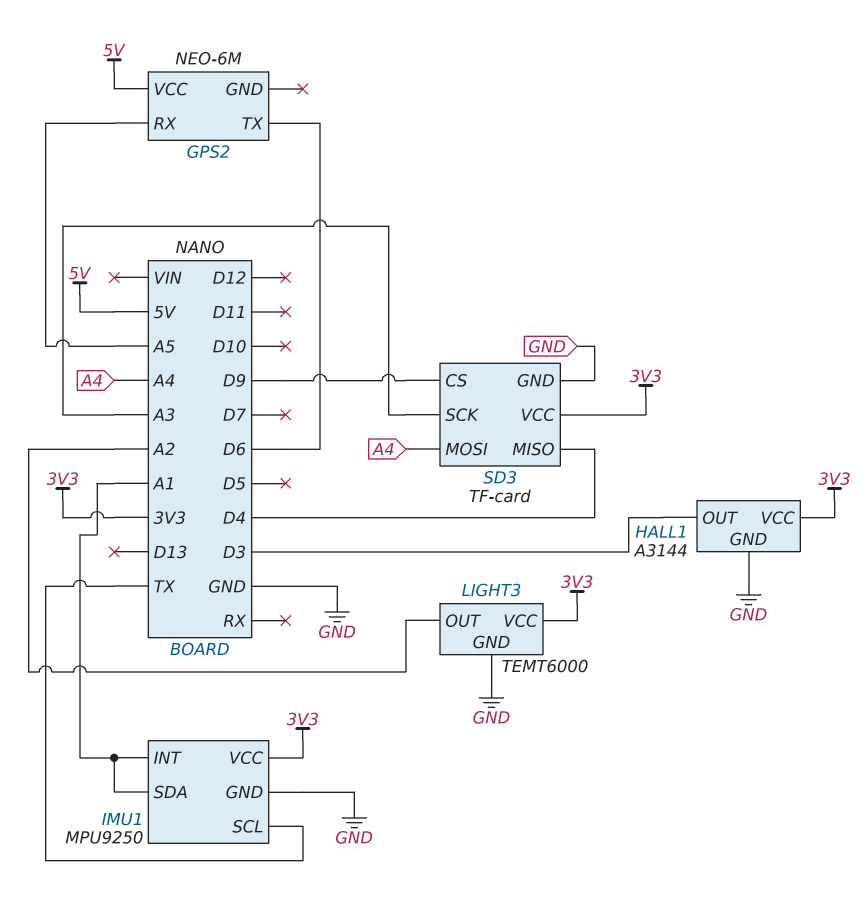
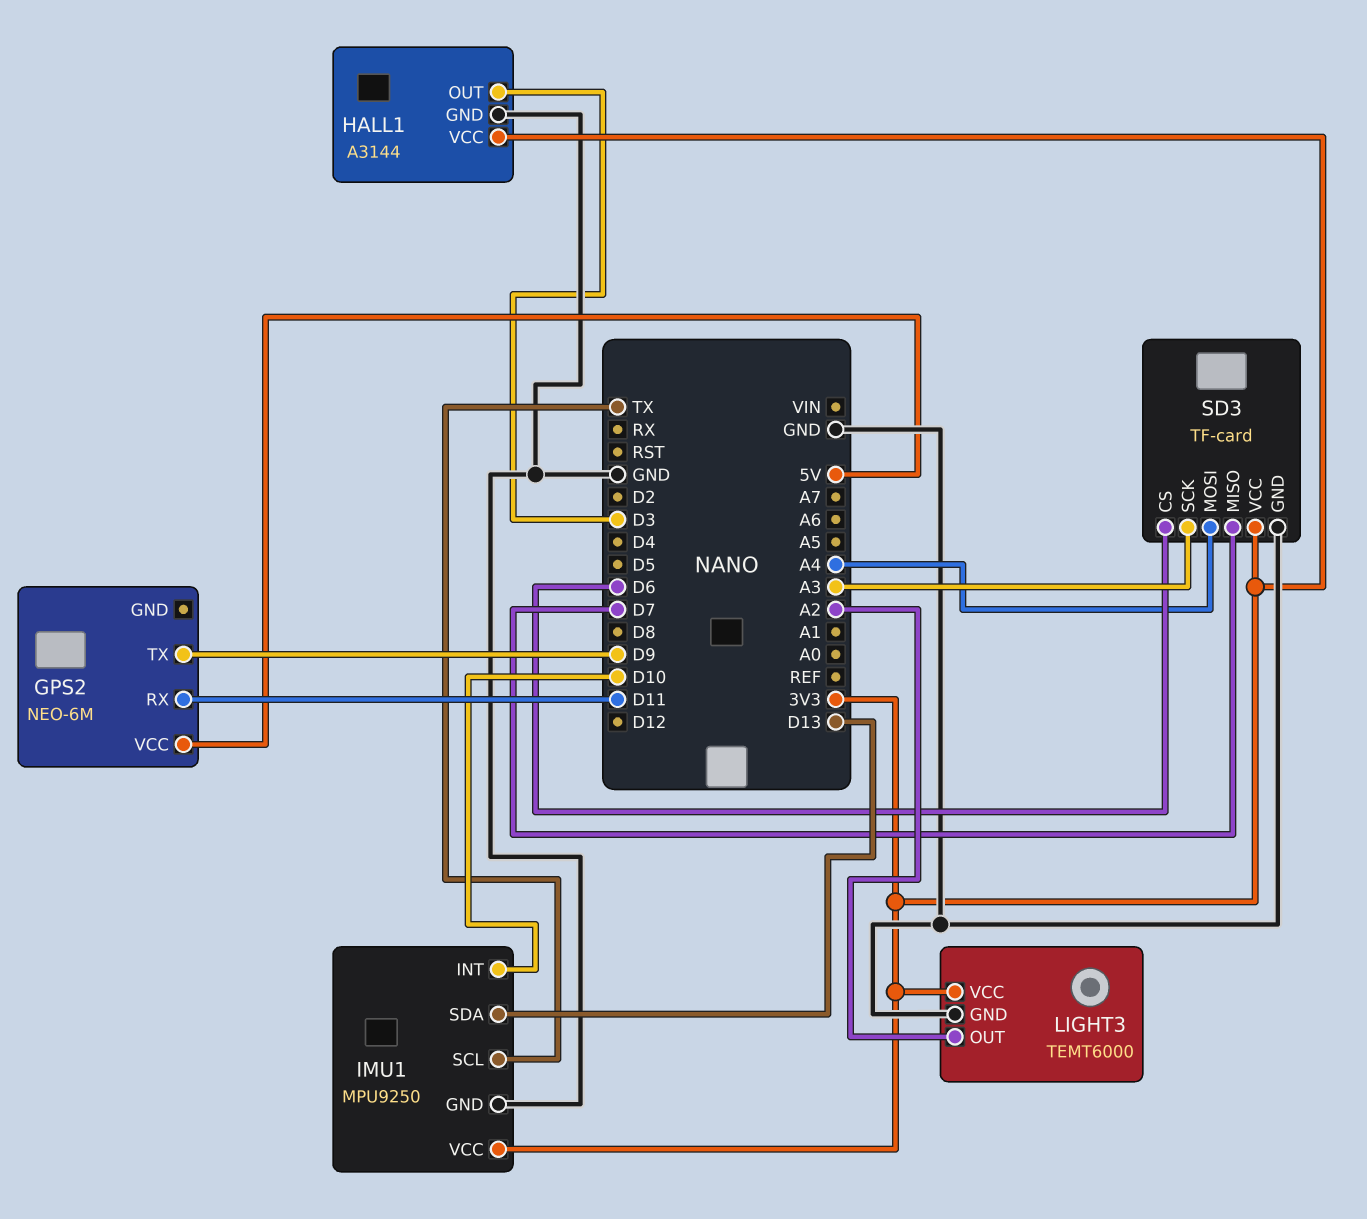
GPS2 pin RX: A5 -> D11
GPS2 pin TX: D6 -> D9
IMU1 pin INT: A1 -> D10
IMU1 pin SDA: A1 -> D13
SD3 pin CS: D9 -> D6
SD3 pin MISO: D4 -> D7

